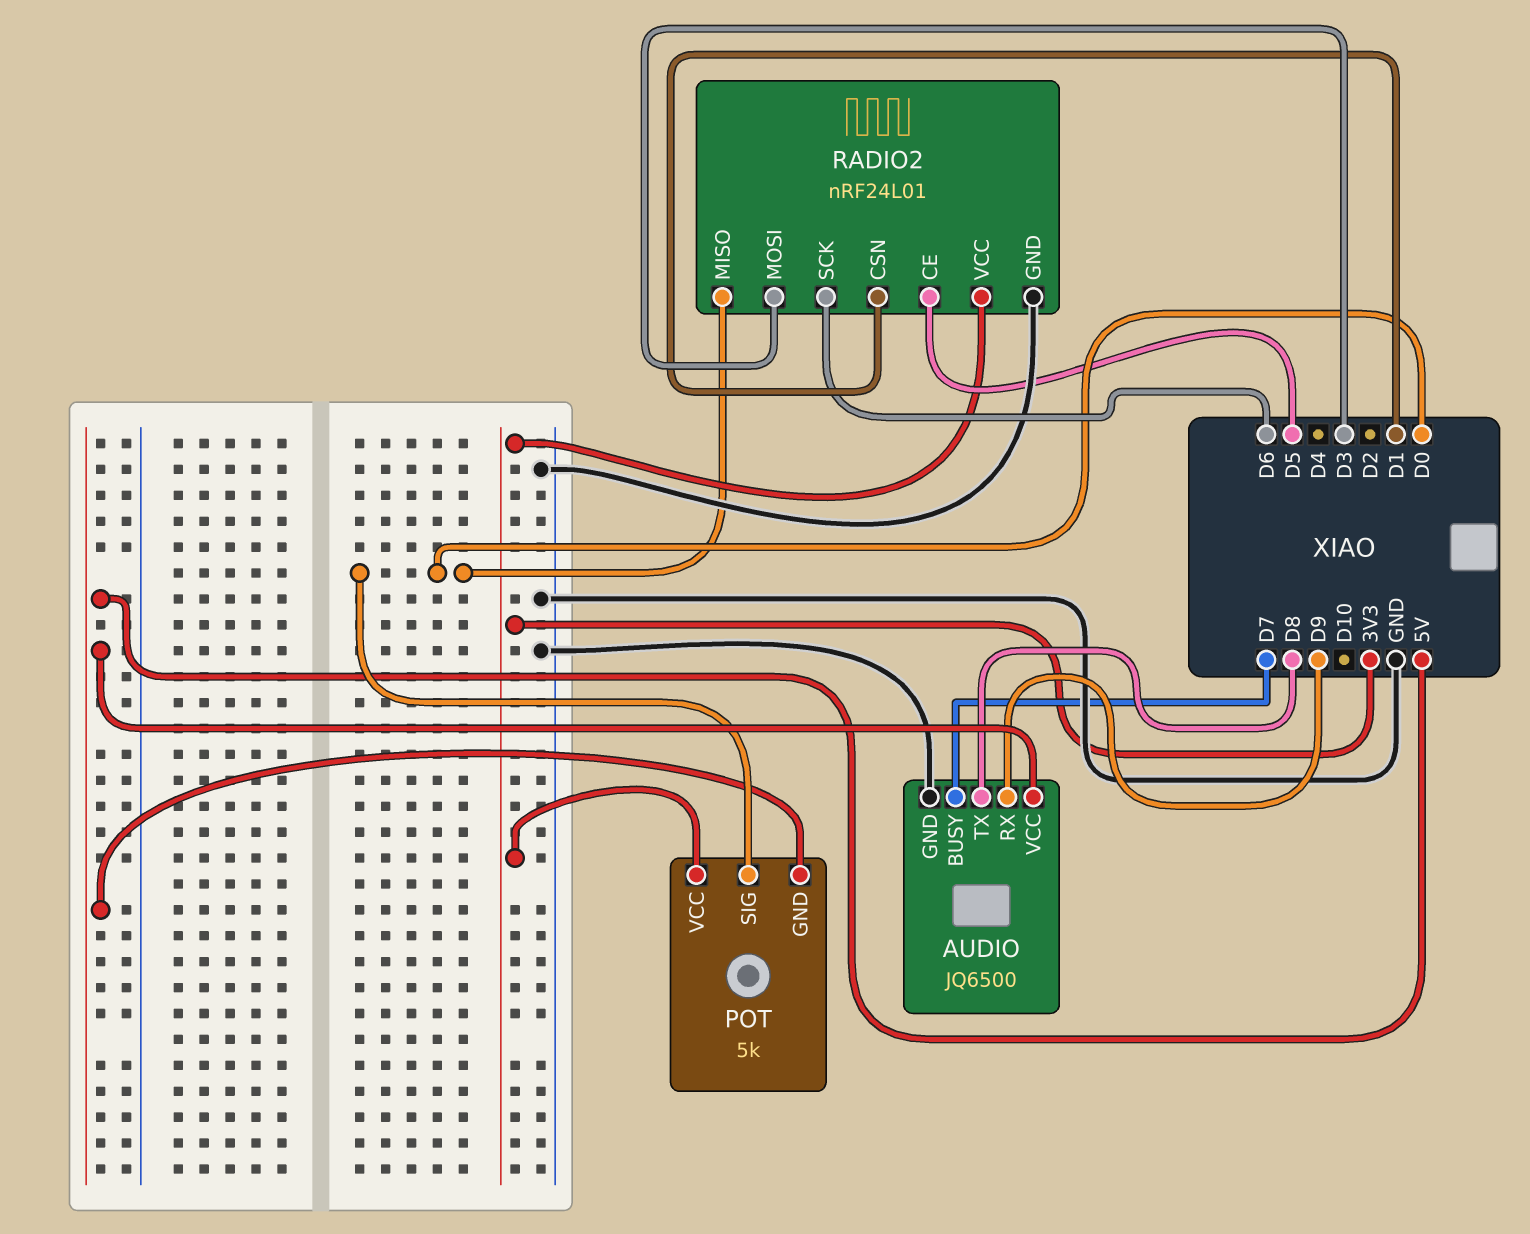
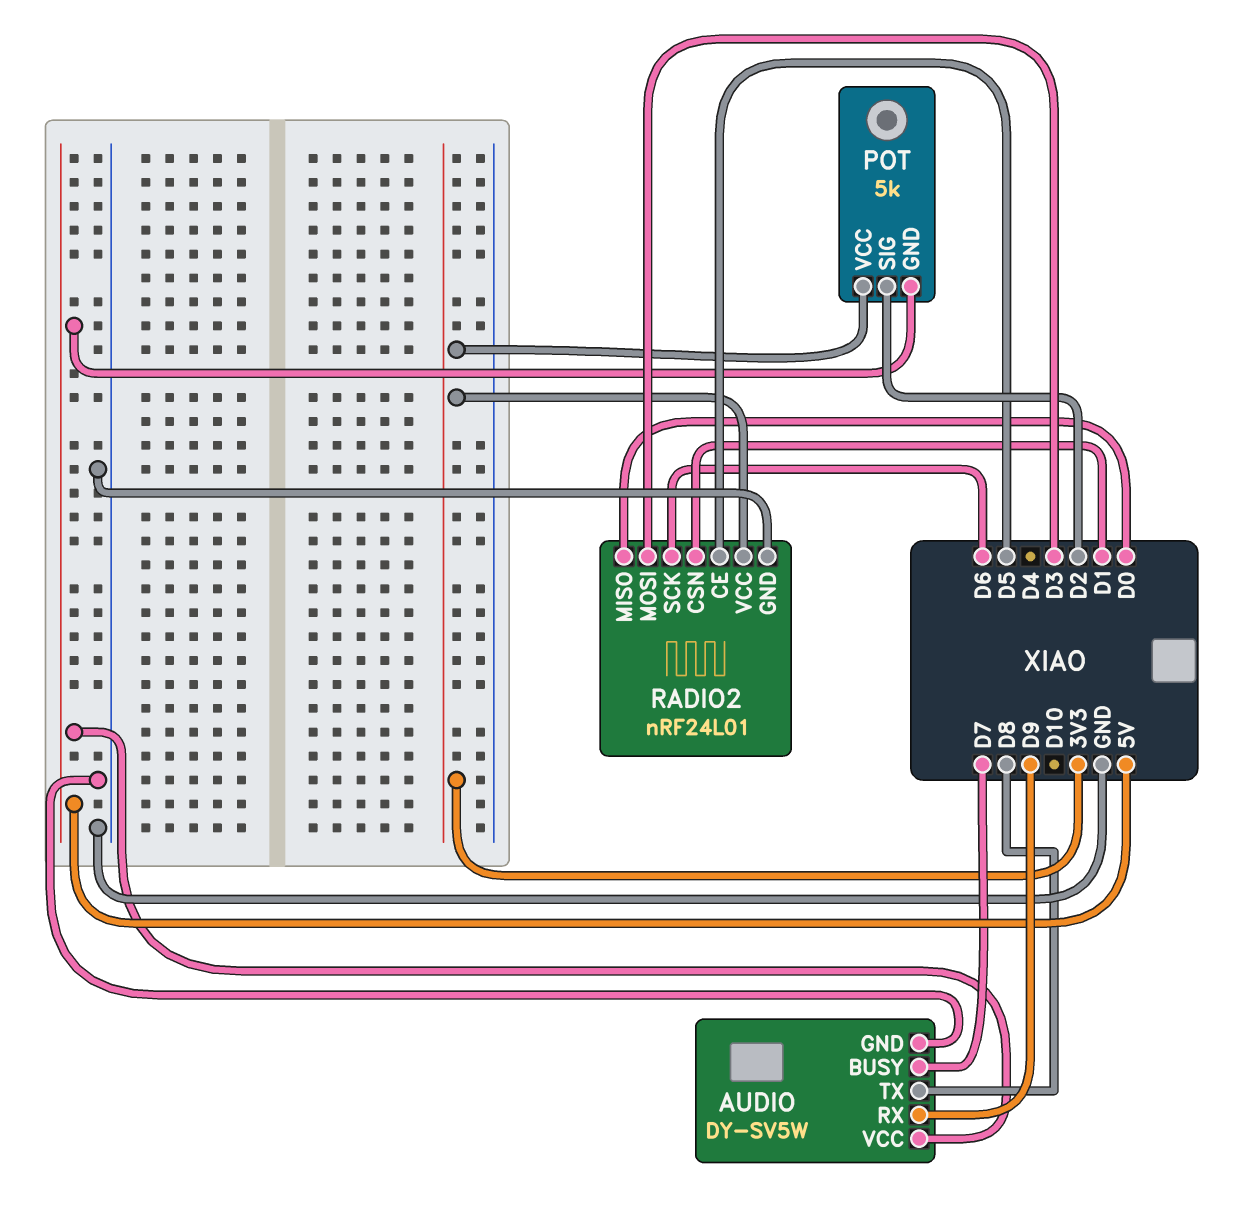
AUDIO: JQ6500 -> DY-SV5W
POT pin SIG: D0 -> D2

